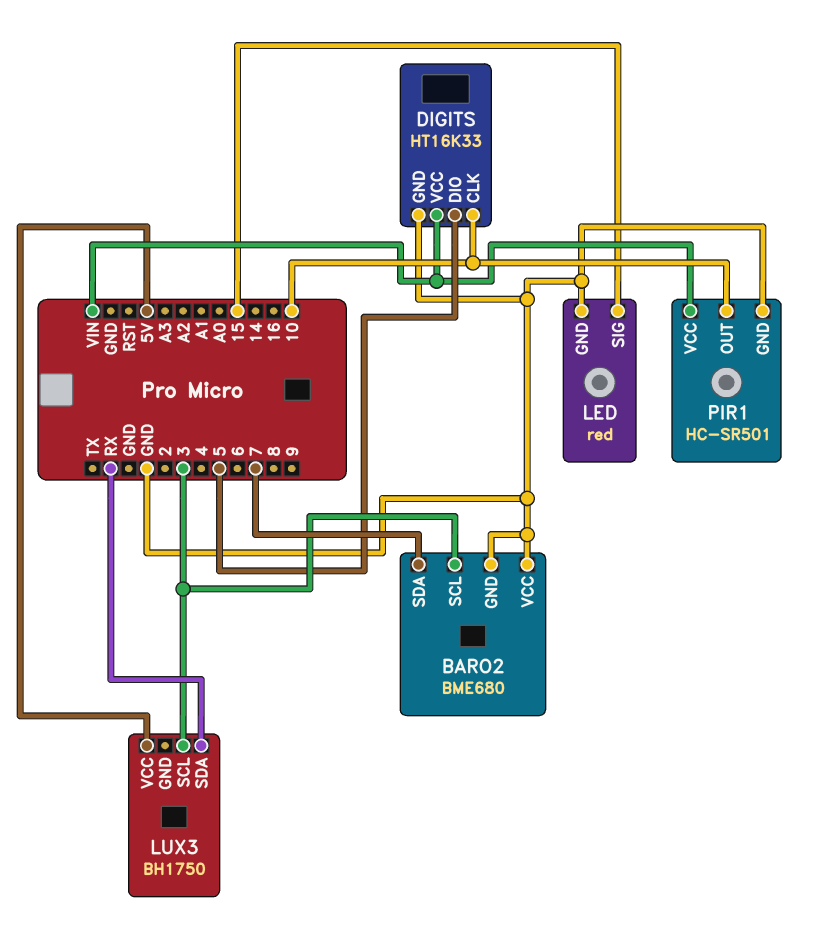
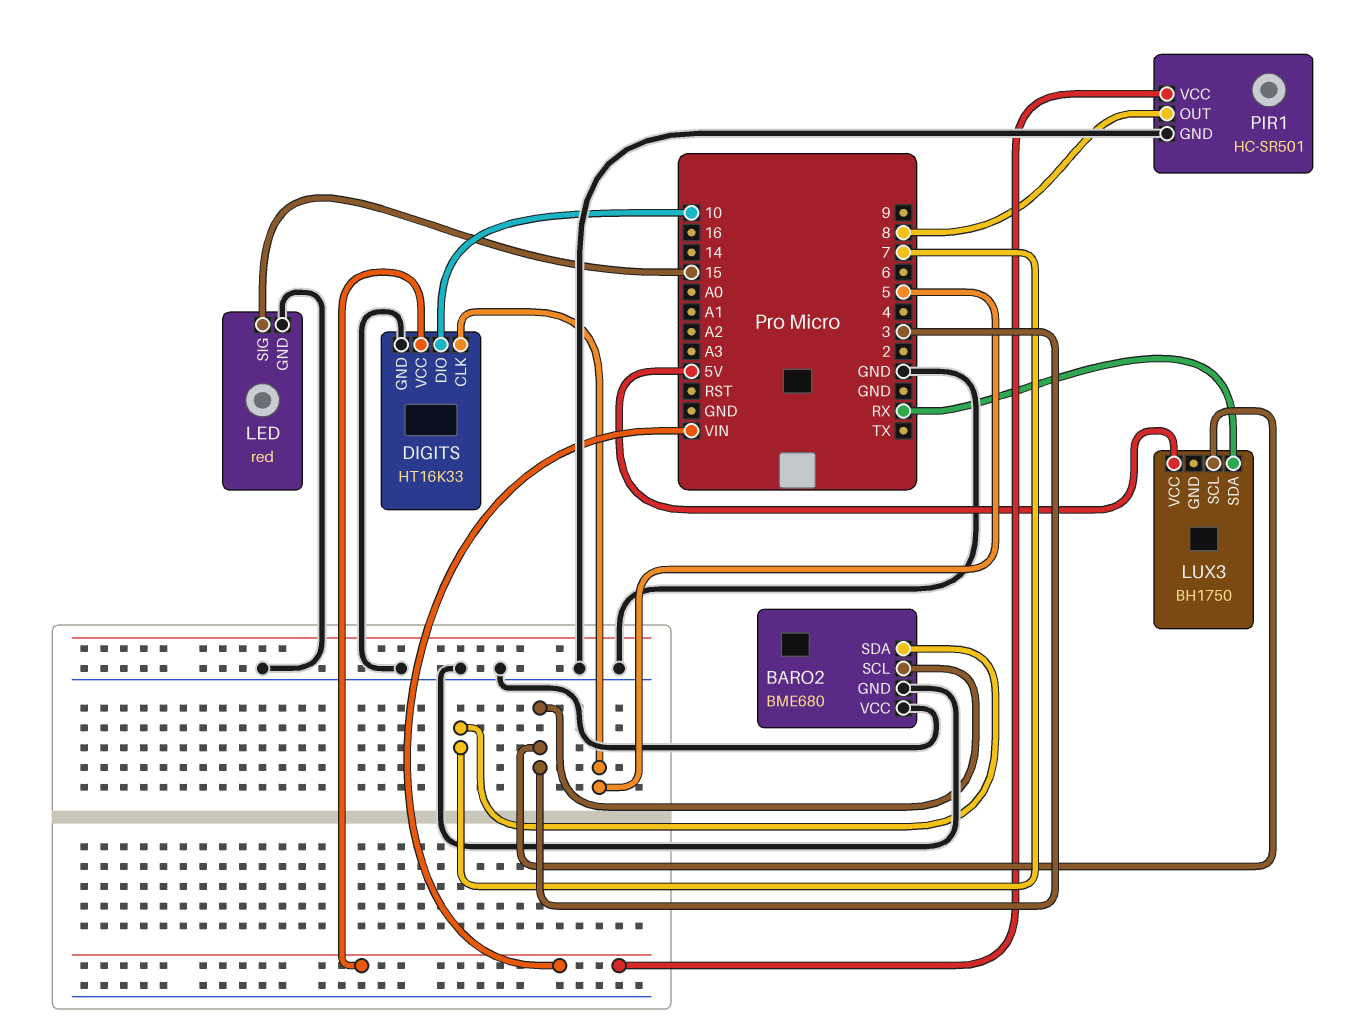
DIGITS pin CLK: 10 -> 5
DIGITS pin DIO: 5 -> 10
PIR1 pin OUT: 10 -> 8

